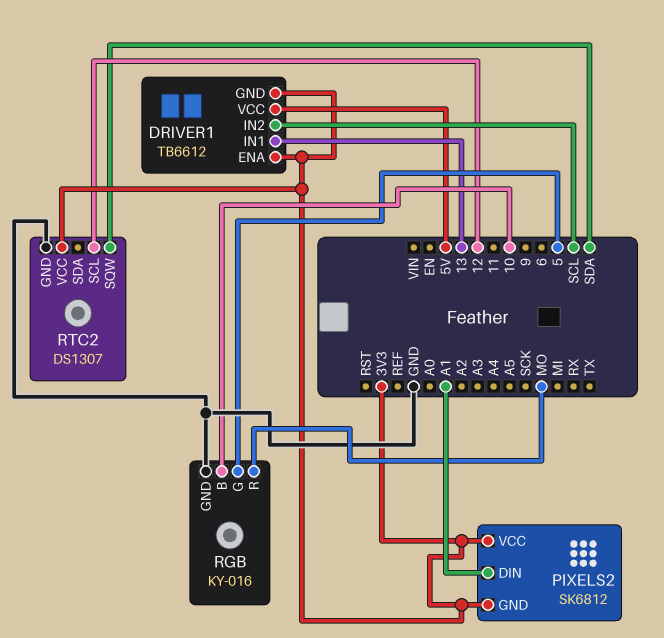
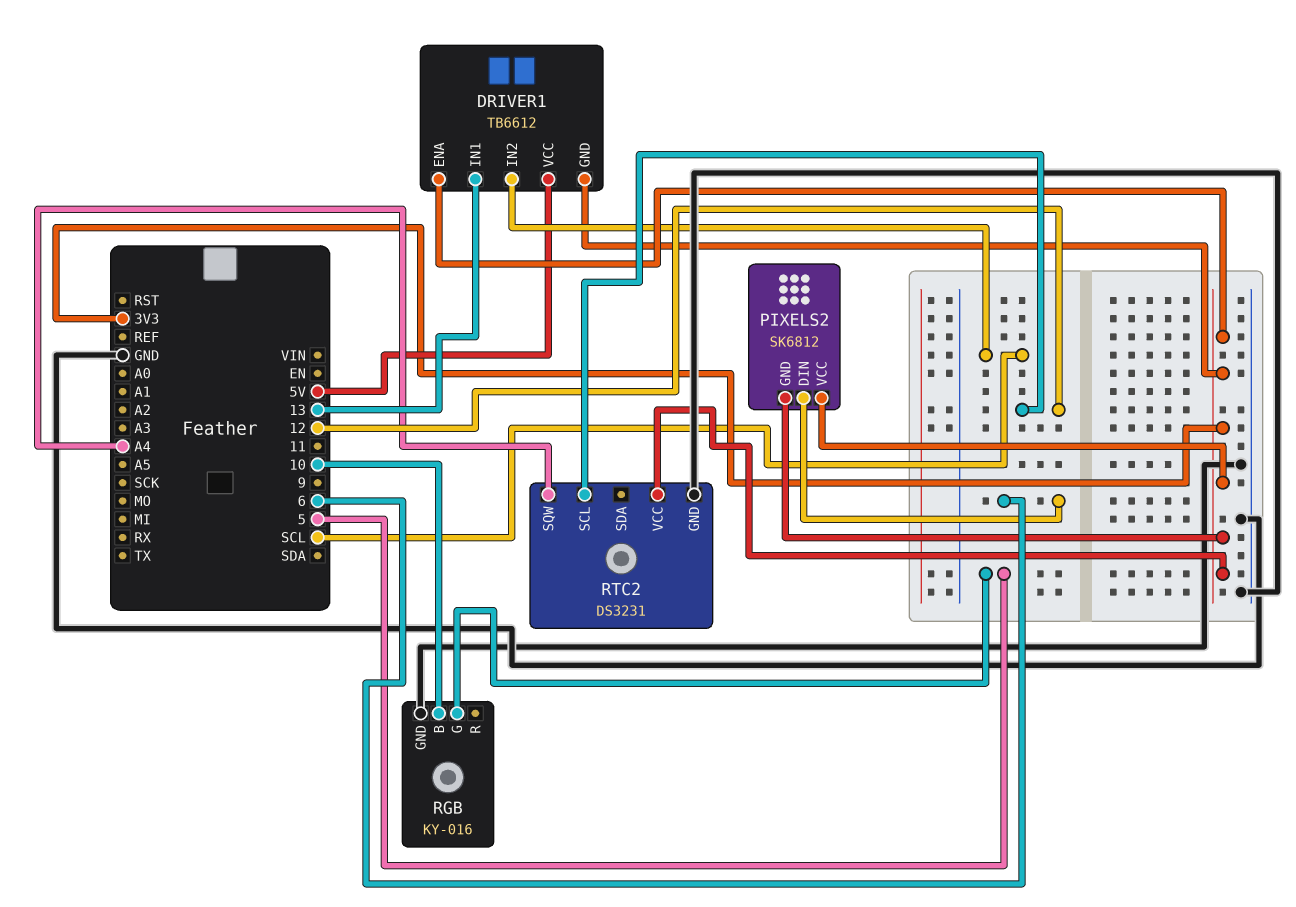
PIXELS2 pin DIN: A1 -> 6
RGB pin R: MO -> none
RTC2: DS1307 -> DS3231
RTC2 pin SQW: SDA -> A4

